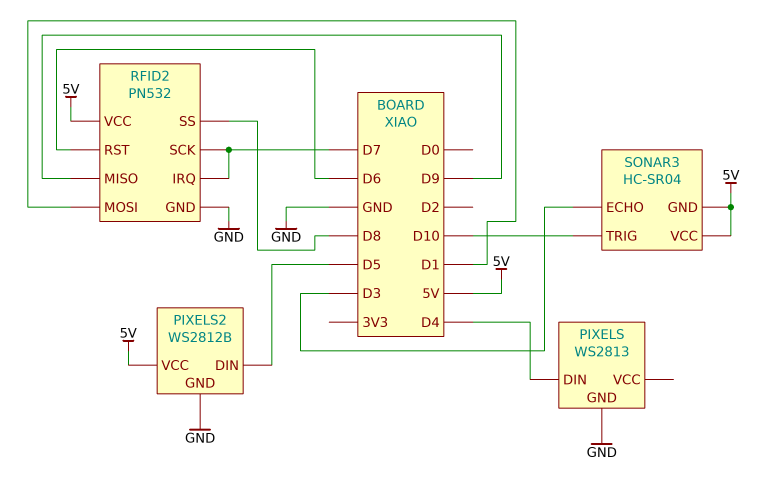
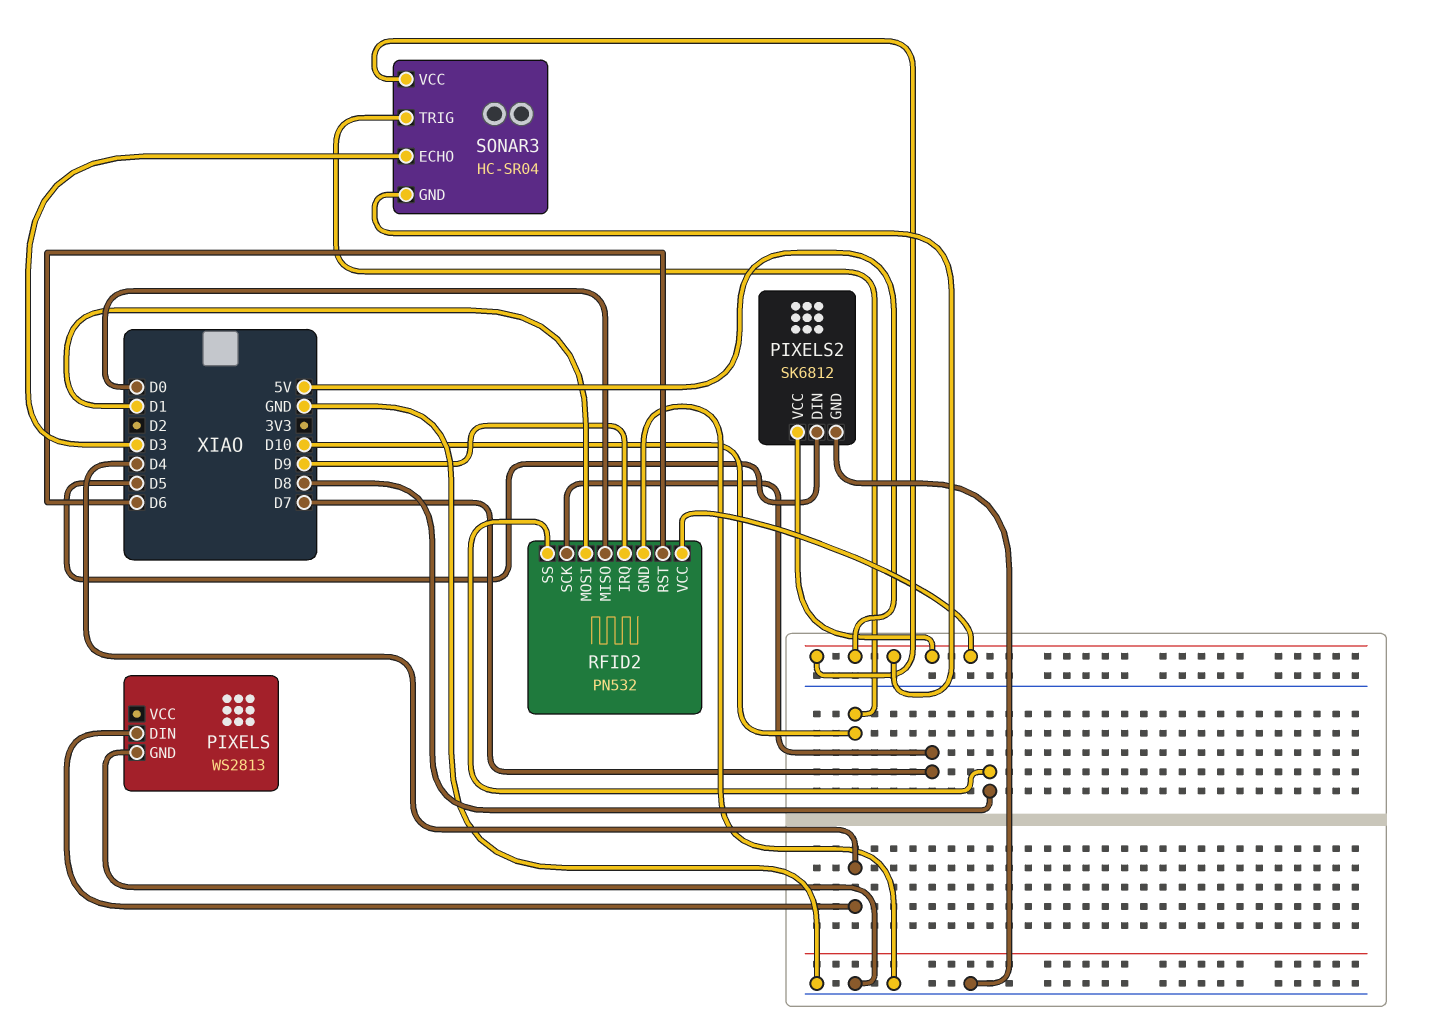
PIXELS2: WS2812B -> SK6812
RFID2 pin IRQ: D7 -> D9
RFID2 pin MISO: D9 -> D0

